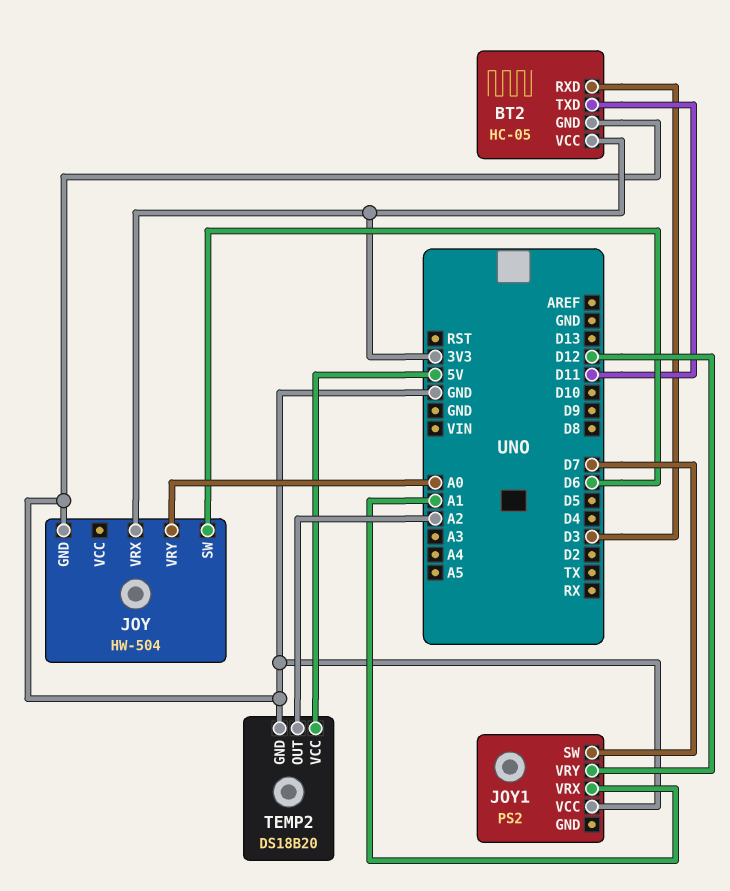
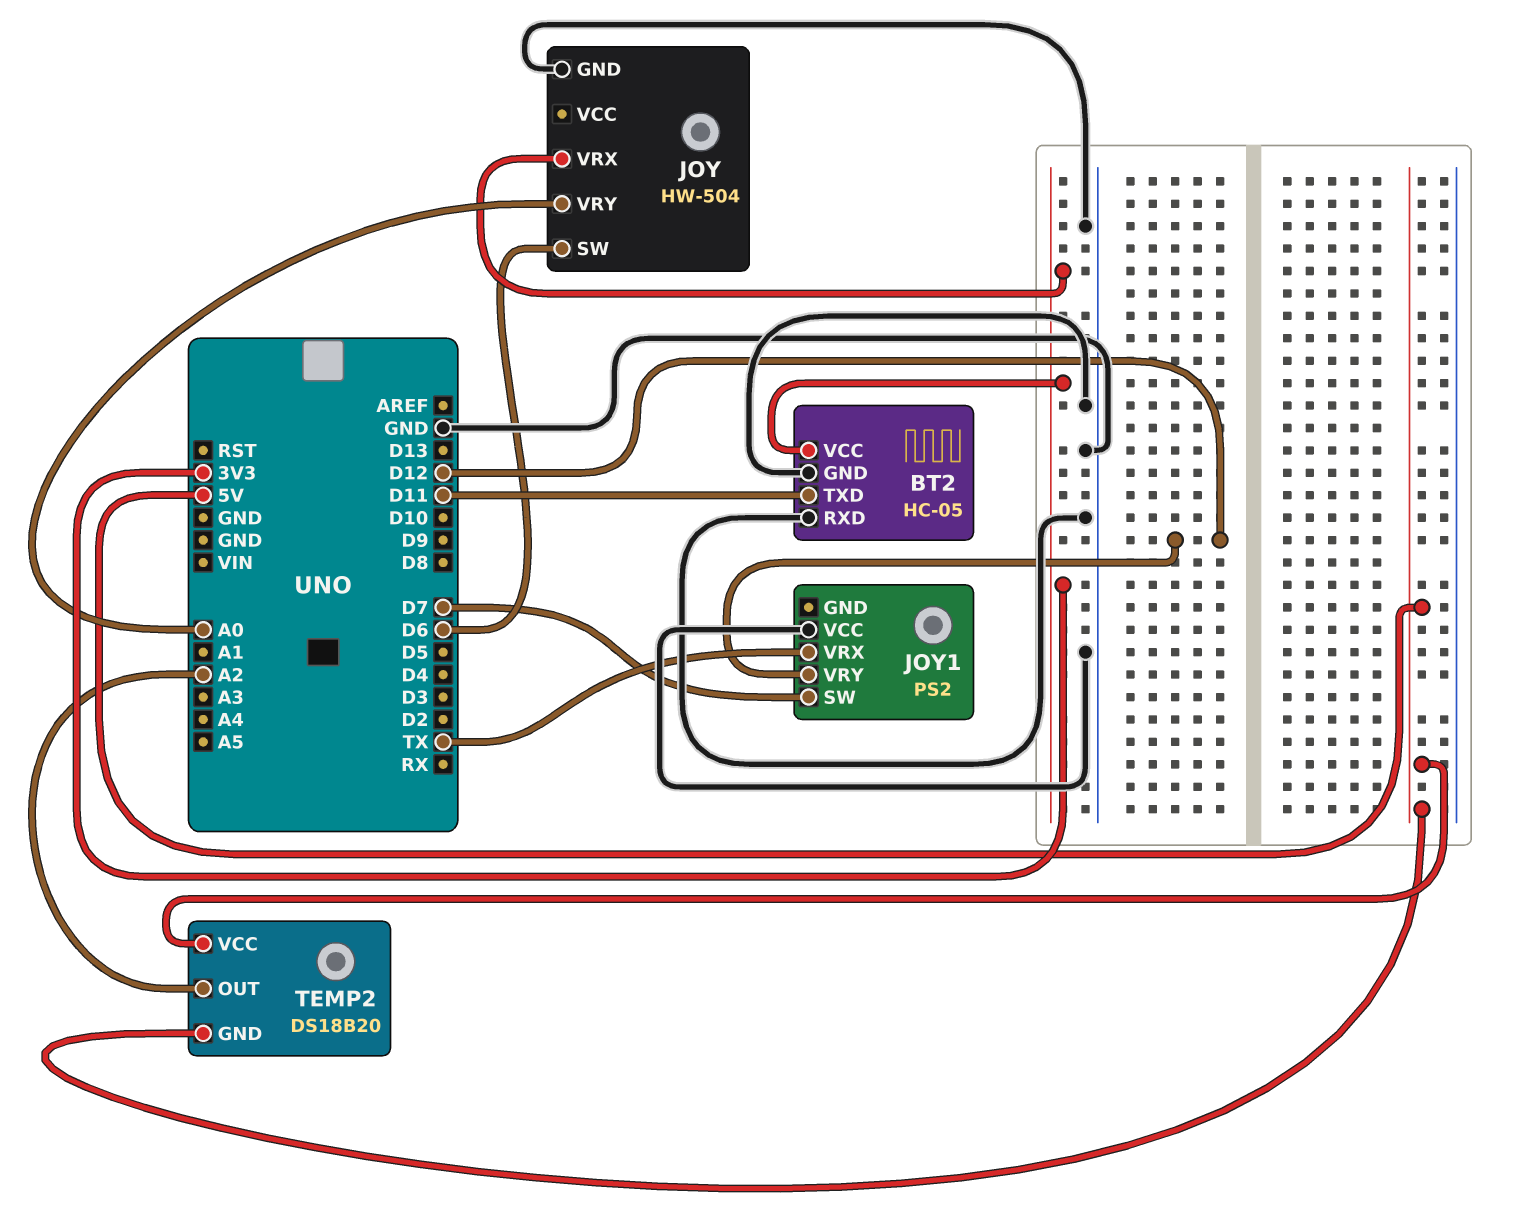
BT2 pin RXD: D3 -> GND
JOY1 pin VRX: A1 -> TX
TEMP2 pin GND: GND -> 5V

